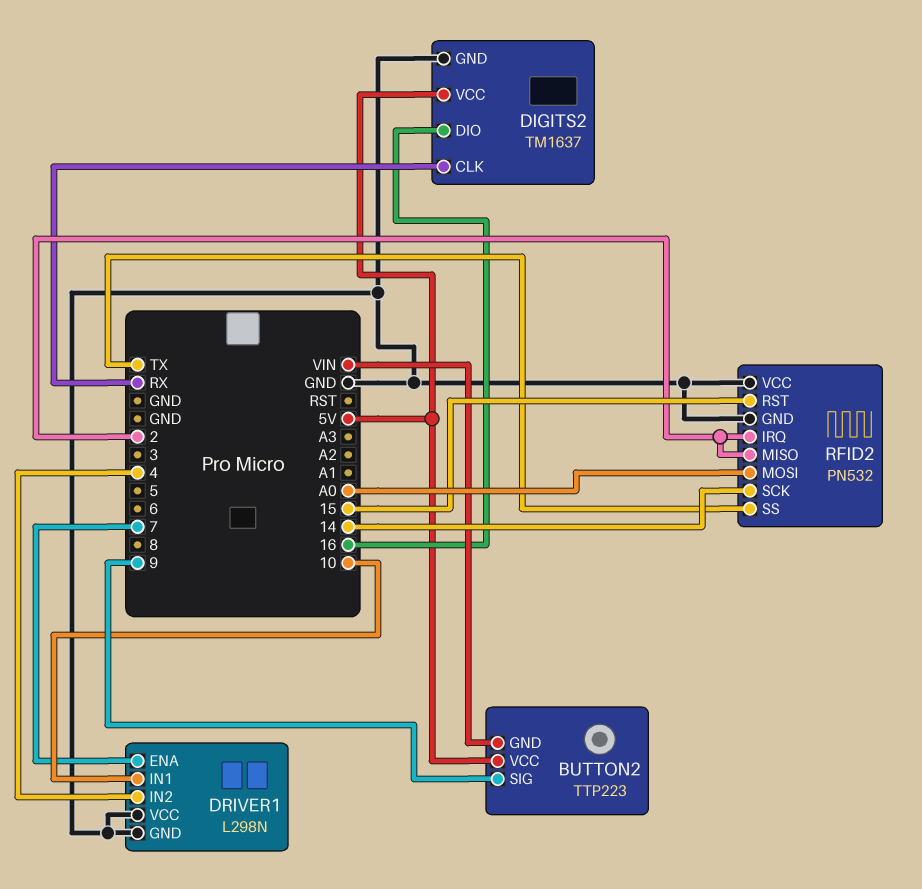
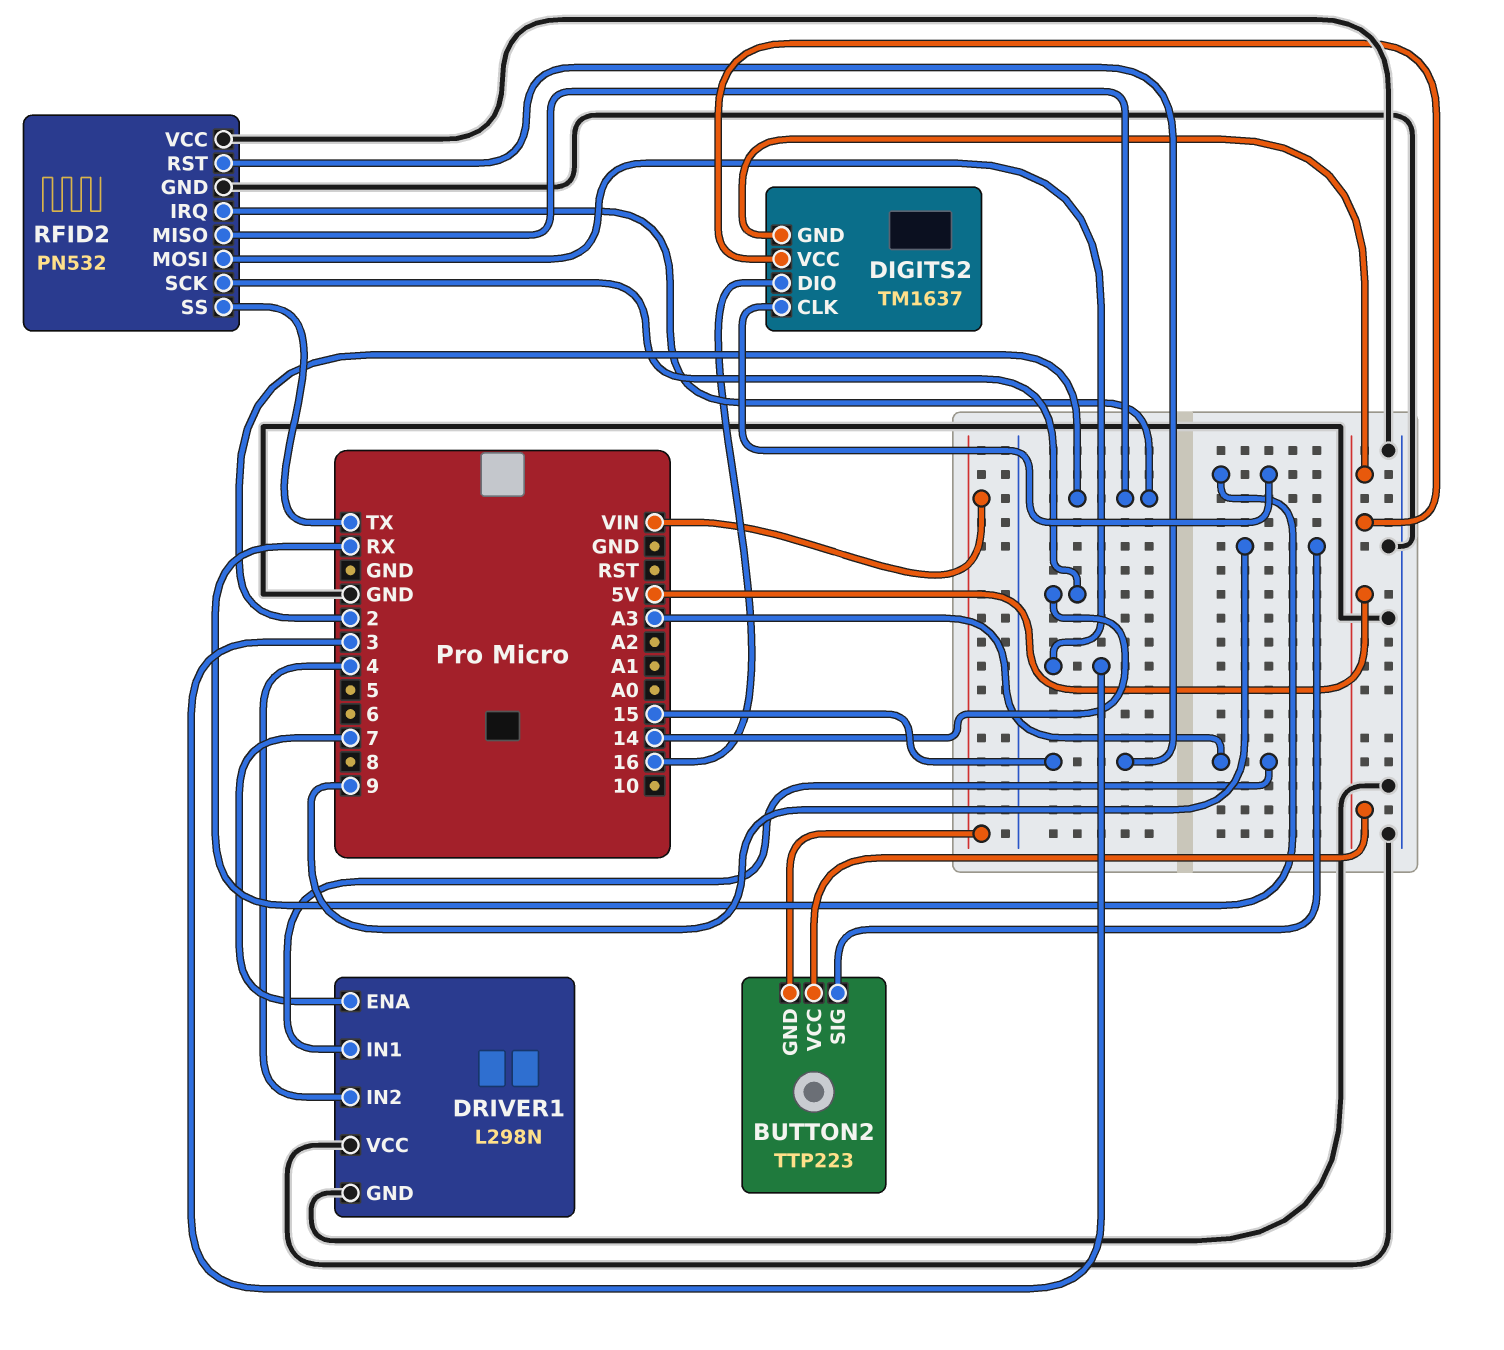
DIGITS2 pin GND: GND -> 5V
DRIVER1 pin IN1: 10 -> A3
RFID2 pin MOSI: A0 -> 3

